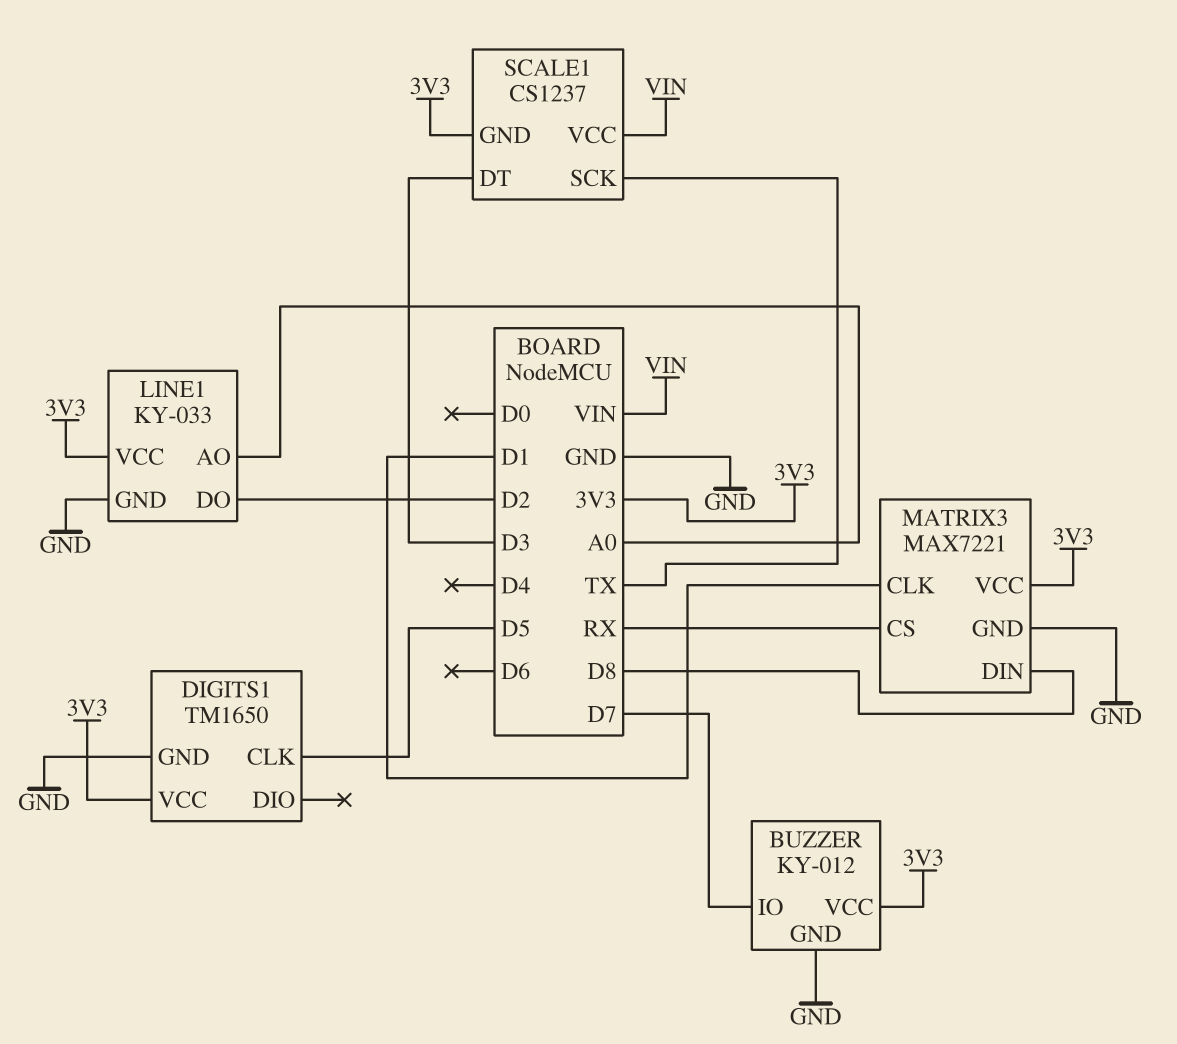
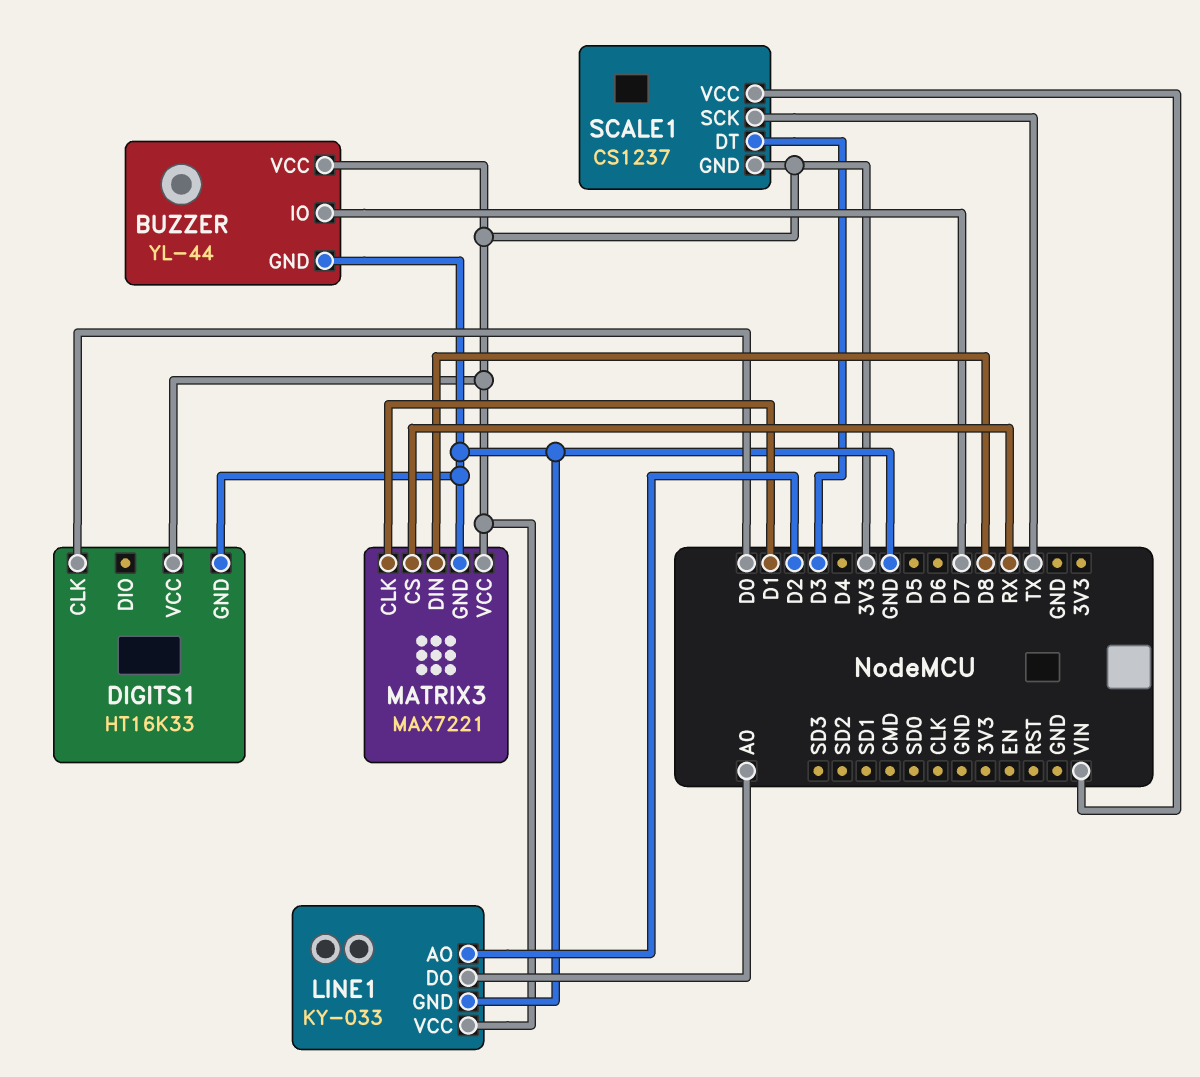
BUZZER: KY-012 -> YL-44
DIGITS1: TM1650 -> HT16K33
DIGITS1 pin CLK: D5 -> D0
LINE1 pin AO: A0 -> D2
LINE1 pin DO: D2 -> A0

